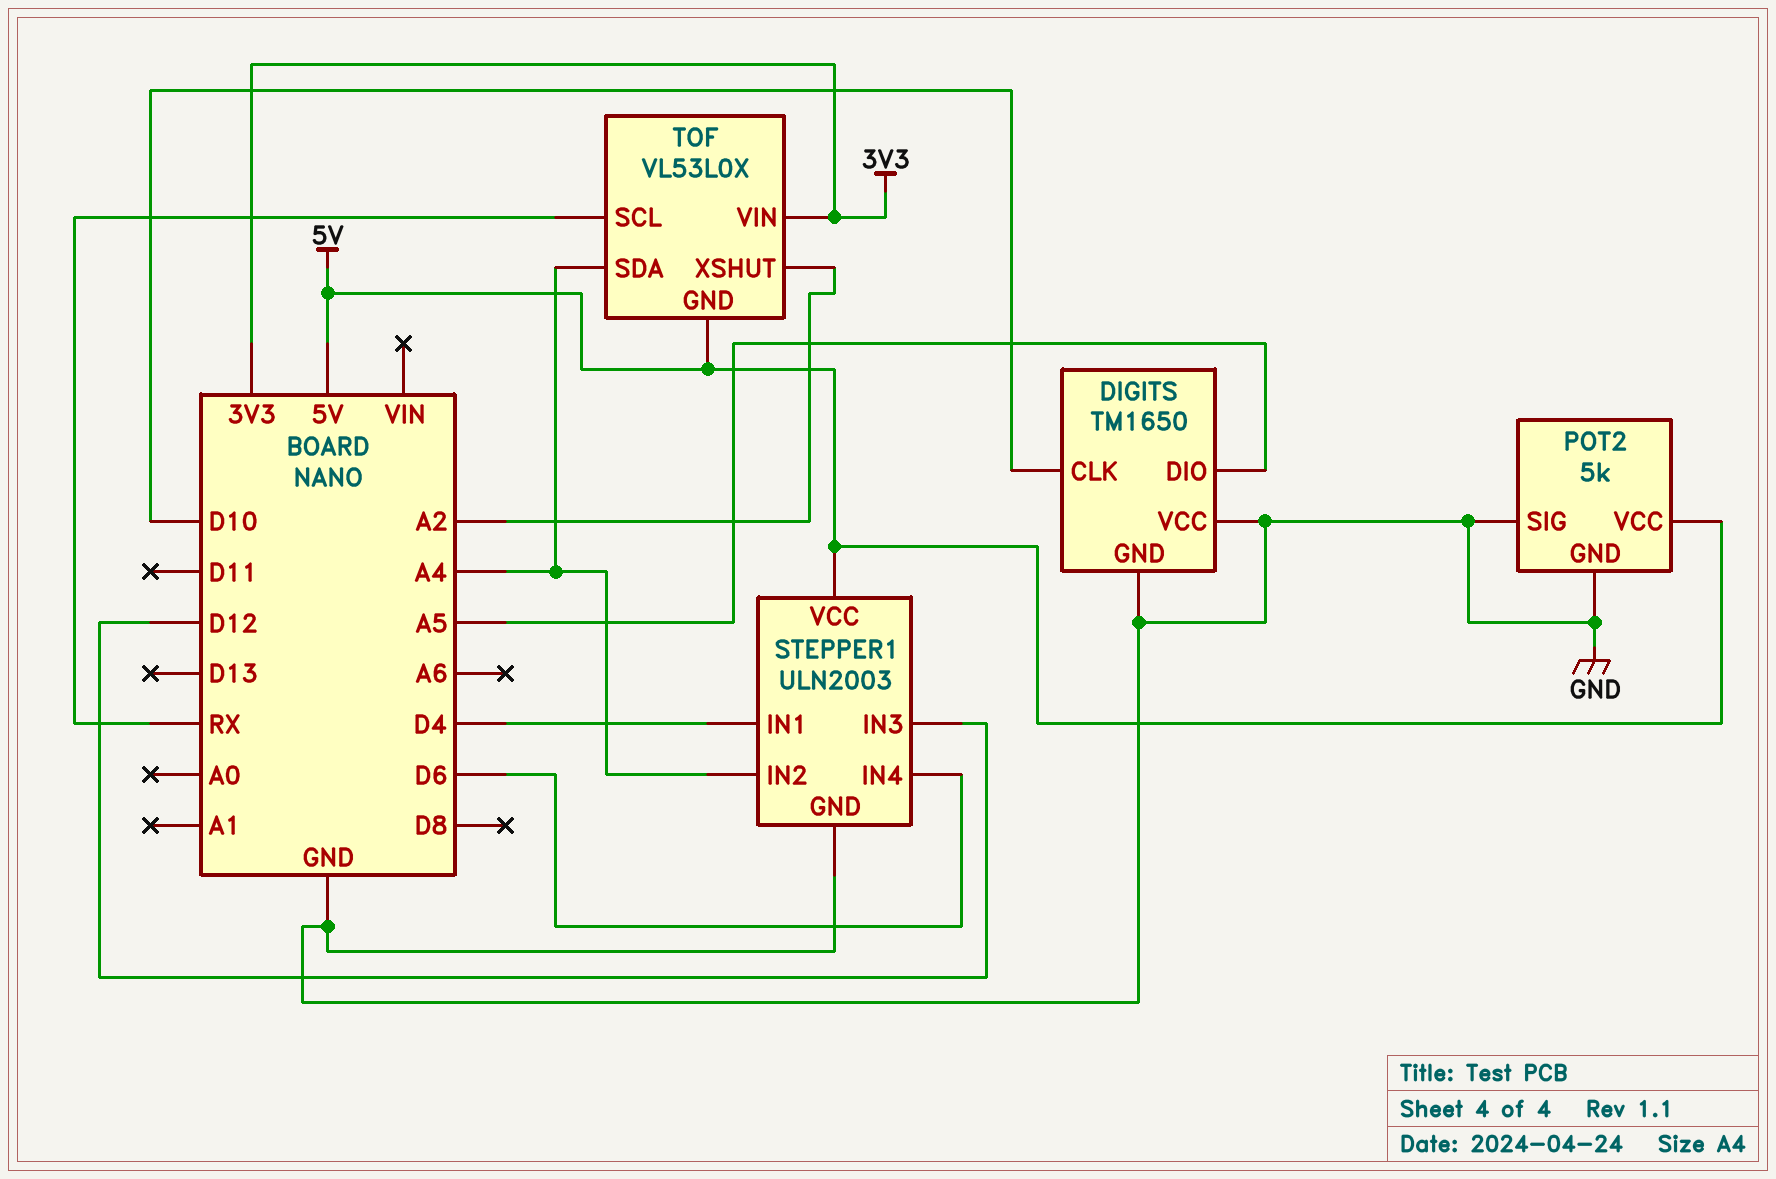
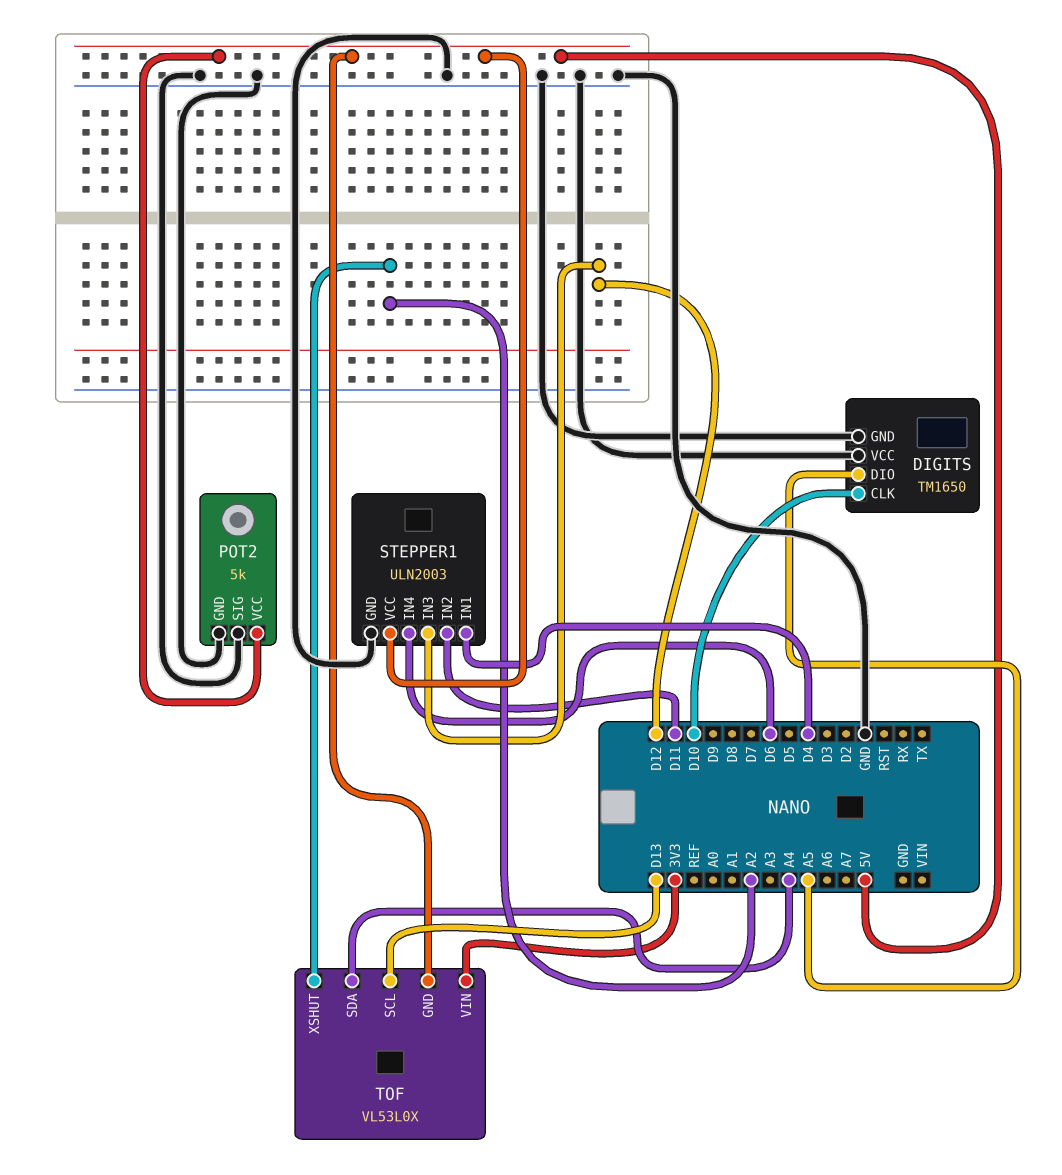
STEPPER1 pin IN2: A4 -> D11
TOF pin SCL: RX -> D13

